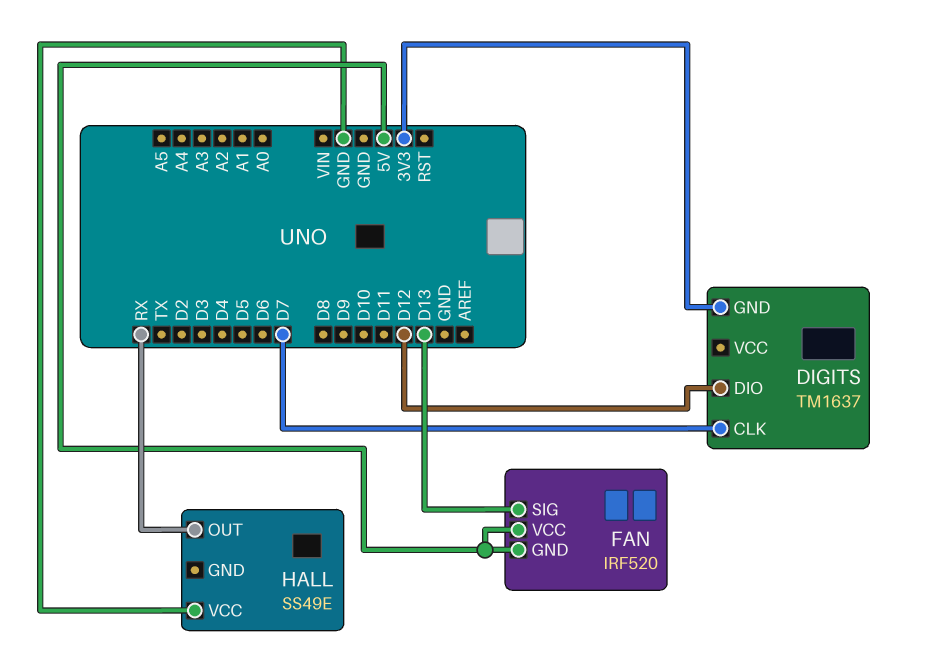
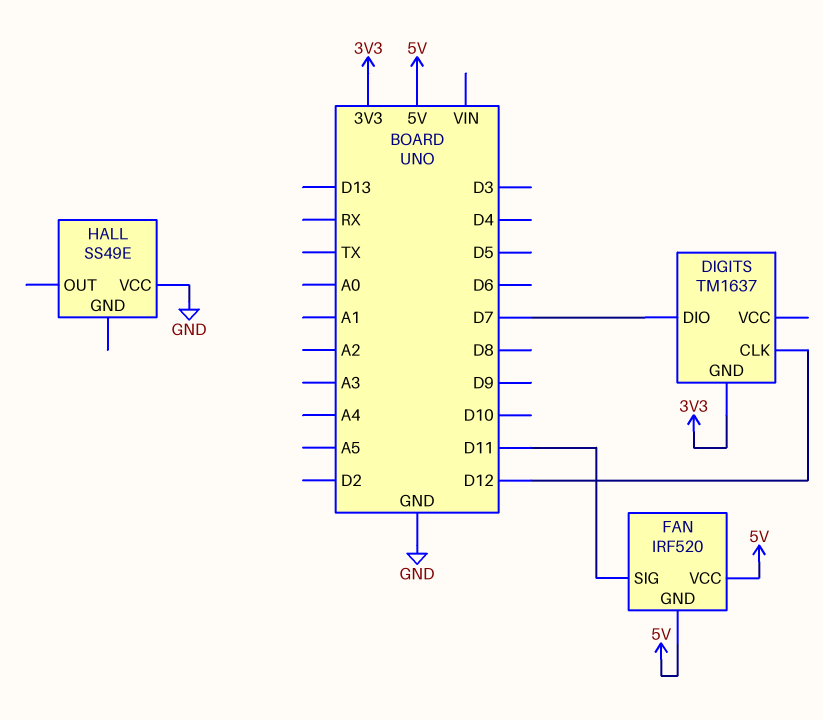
DIGITS pin CLK: D7 -> D12
DIGITS pin DIO: D12 -> D7
FAN pin SIG: D13 -> D11
HALL pin OUT: RX -> none

